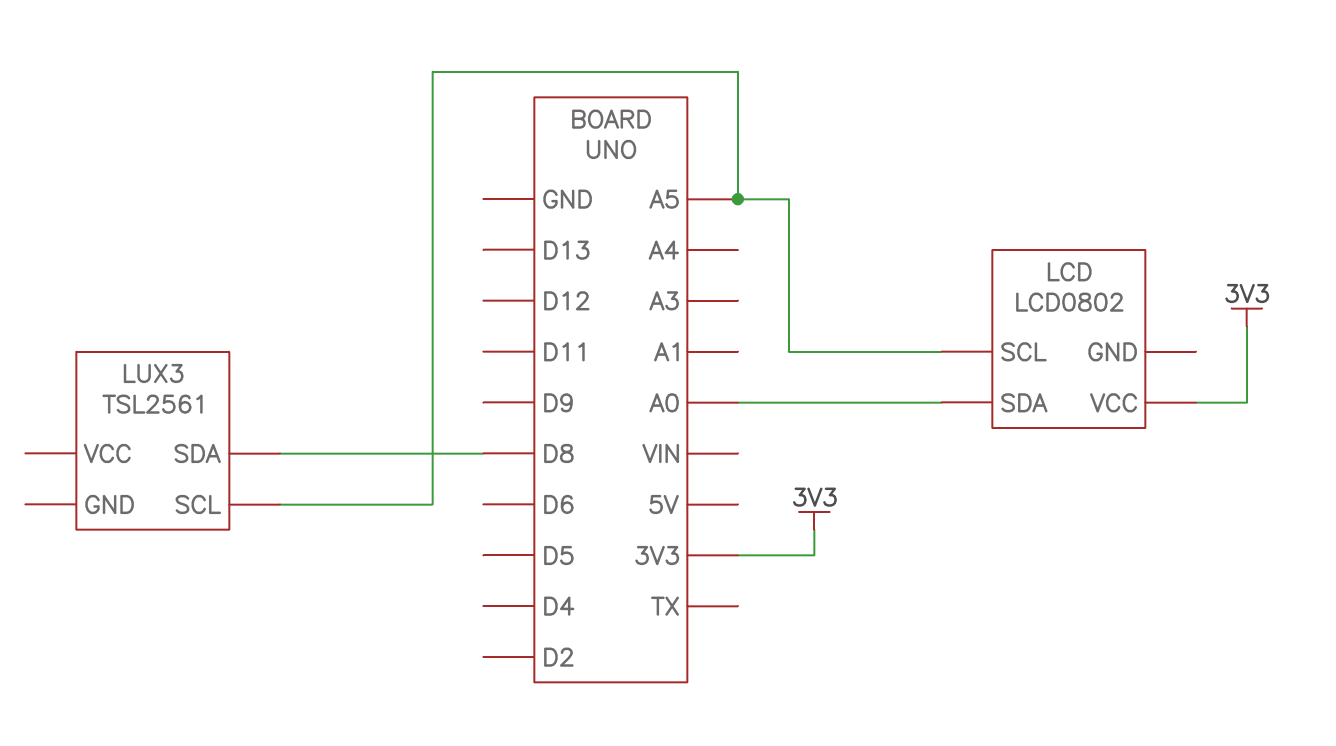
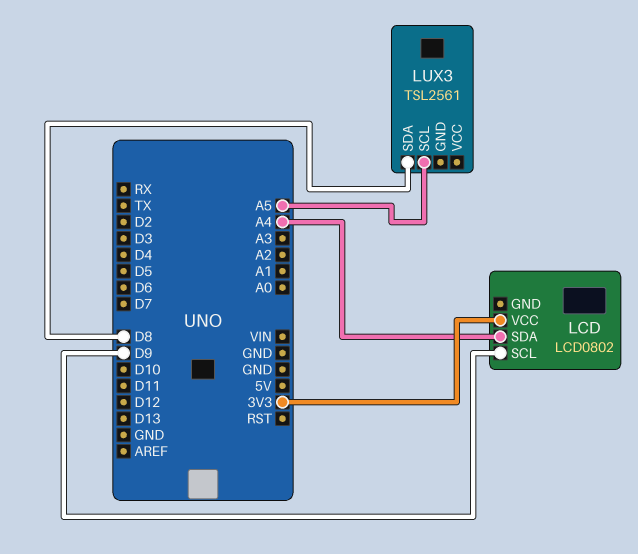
LCD pin SCL: A5 -> D9
LCD pin SDA: A0 -> A4

